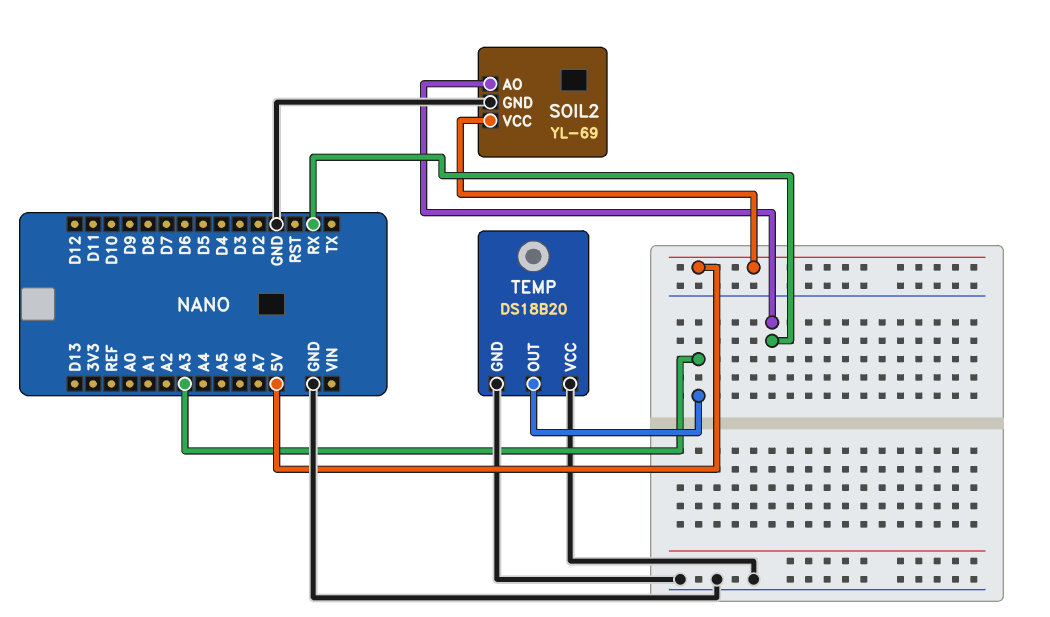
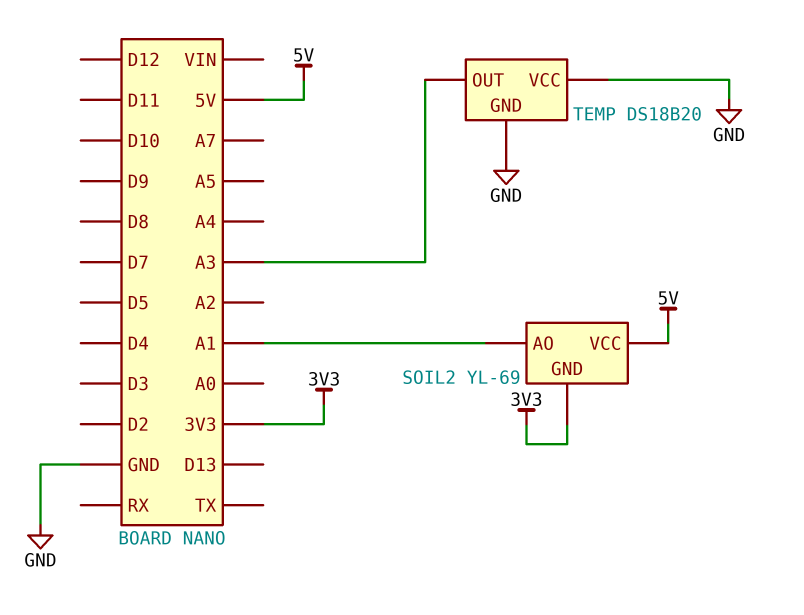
SOIL2 pin AO: RX -> A1
SOIL2 pin GND: GND -> 3V3

